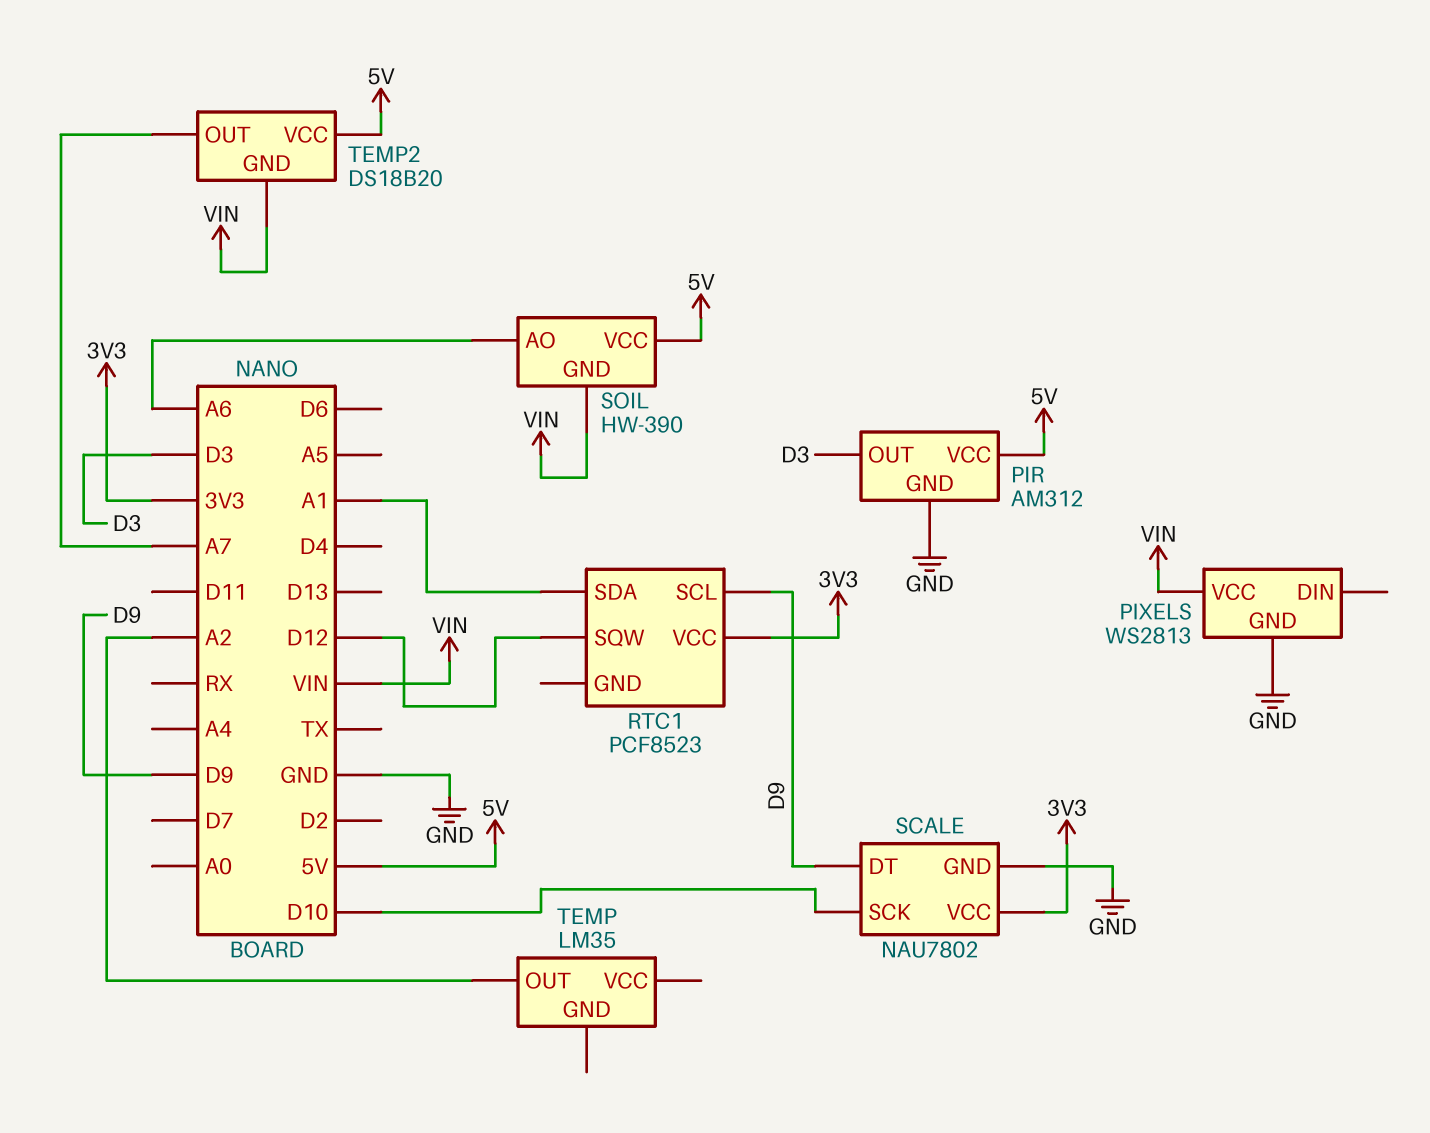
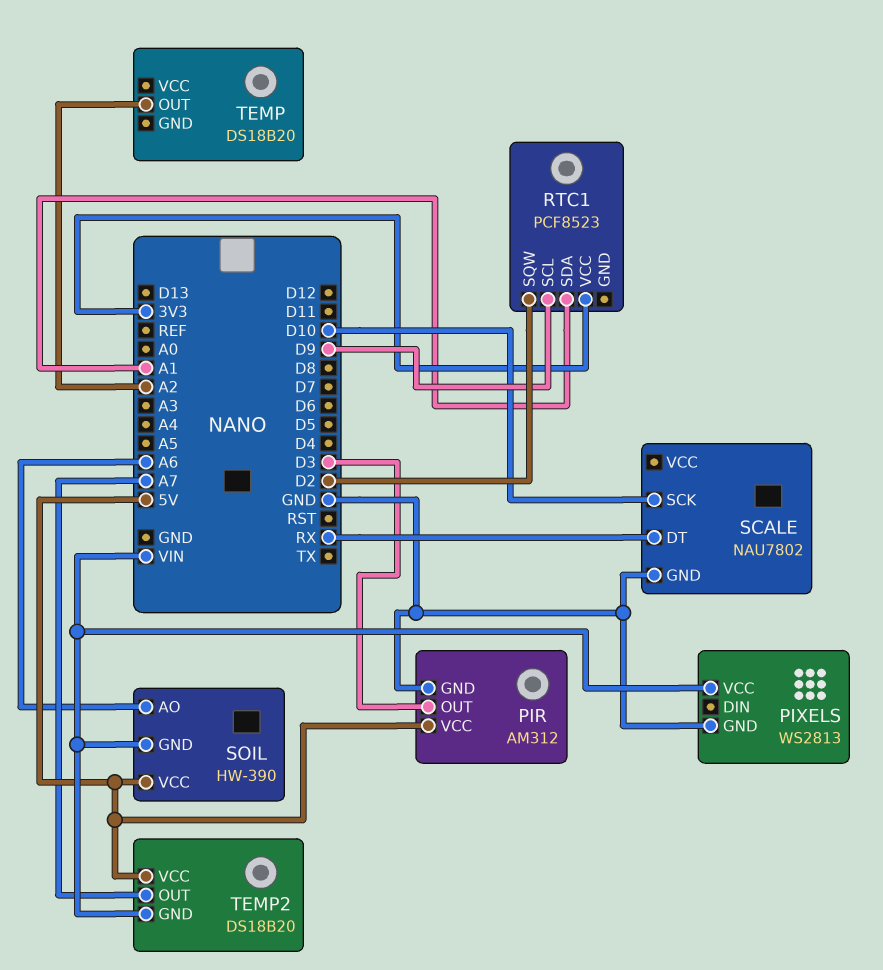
RTC1 pin SQW: D12 -> D2
SCALE pin DT: D9 -> RX
SCALE pin VCC: 3V3 -> none
TEMP: LM35 -> DS18B20

